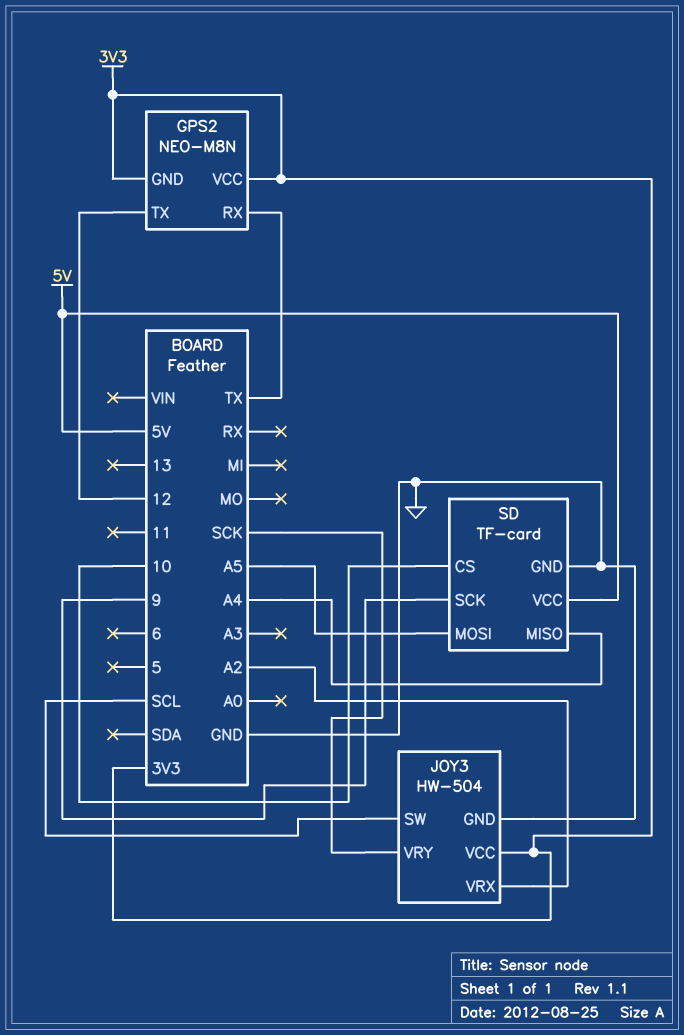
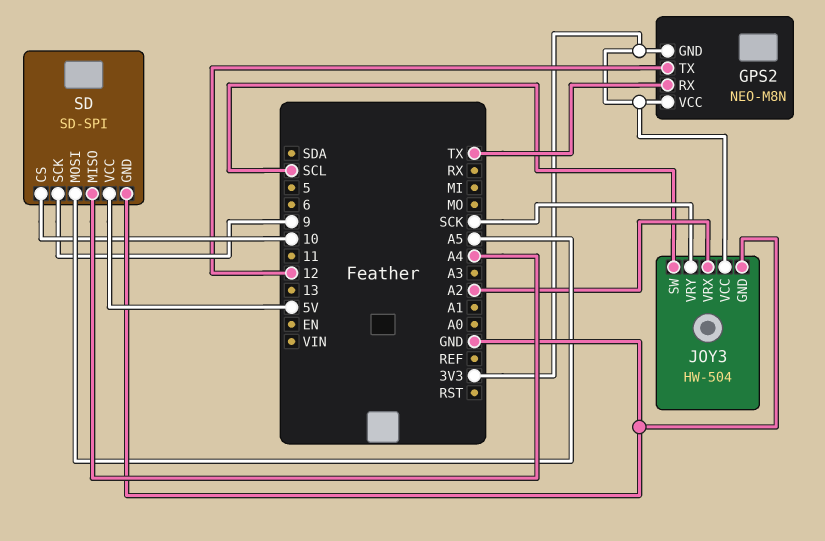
SD: TF-card -> SD-SPI

